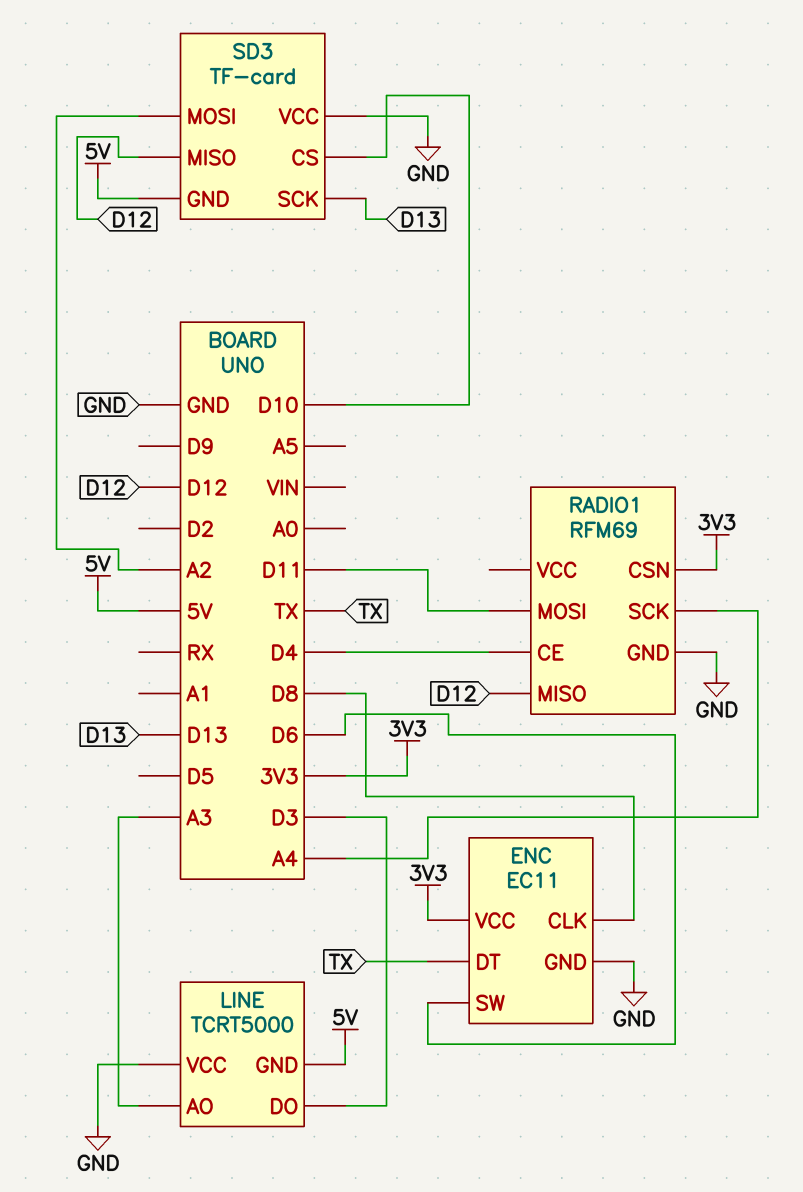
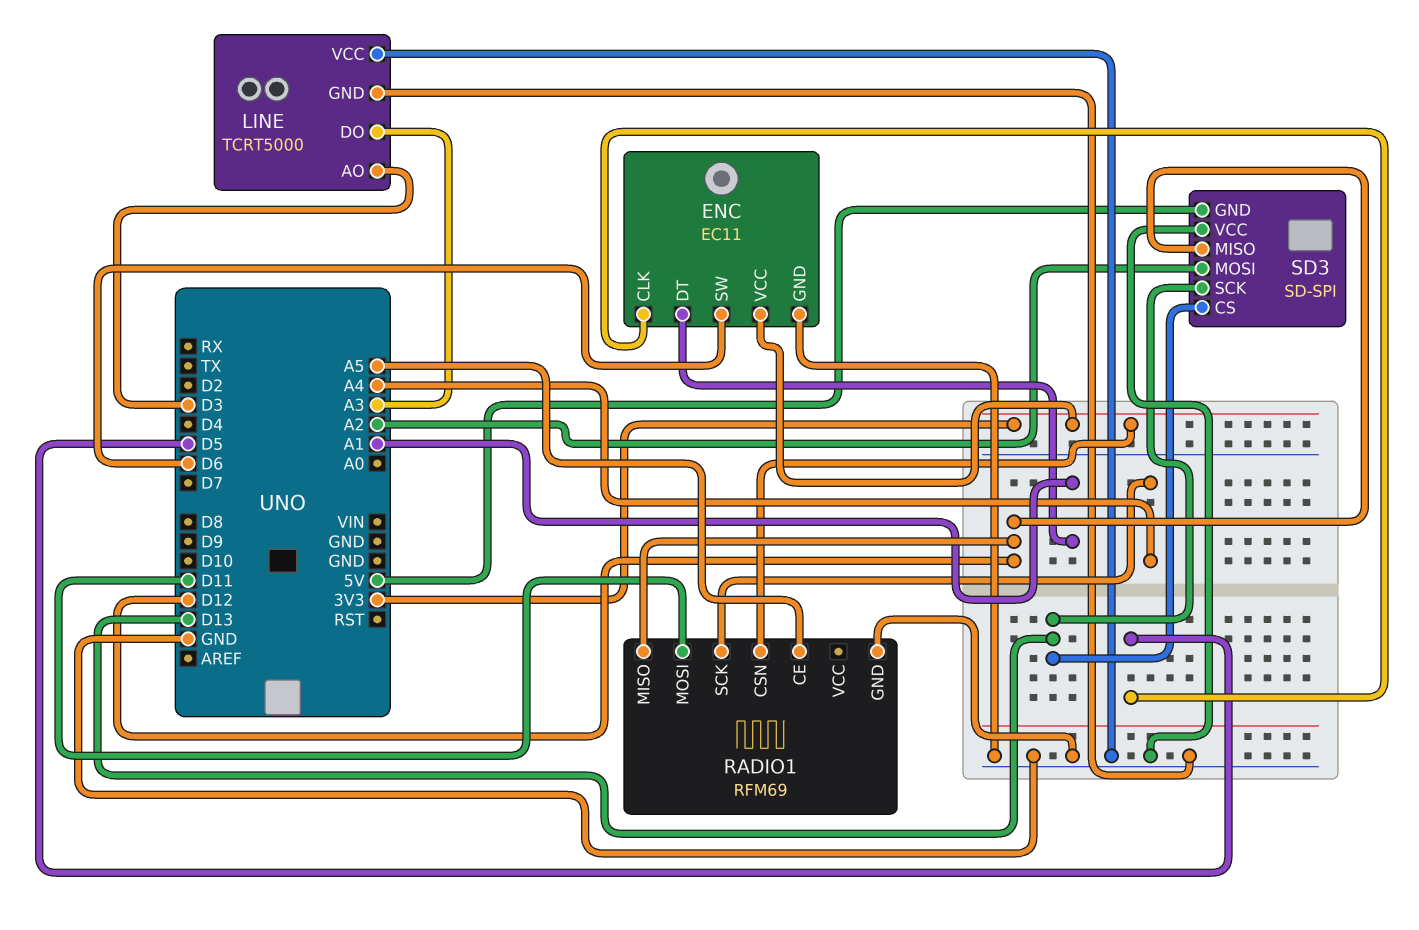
ENC pin CLK: D8 -> D5
ENC pin DT: TX -> A1
LINE pin AO: A3 -> D3
LINE pin DO: D3 -> A3
LINE pin GND: 5V -> GND
RADIO1 pin CE: D4 -> A5
SD3: TF-card -> SD-SPI
SD3 pin CS: D10 -> D13

